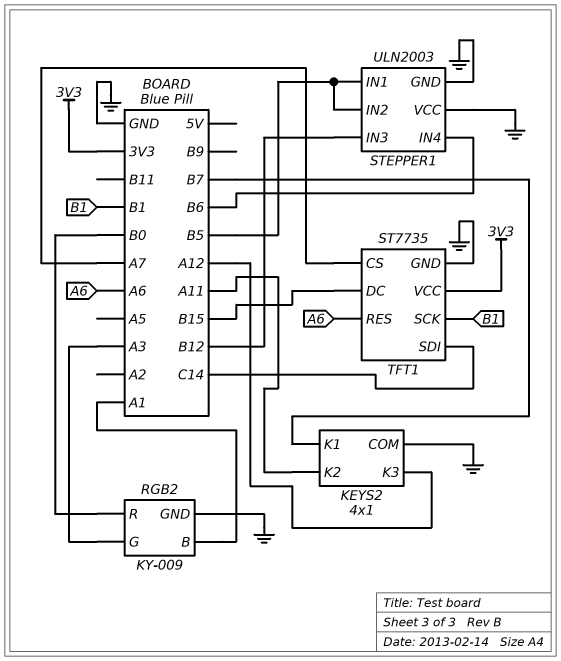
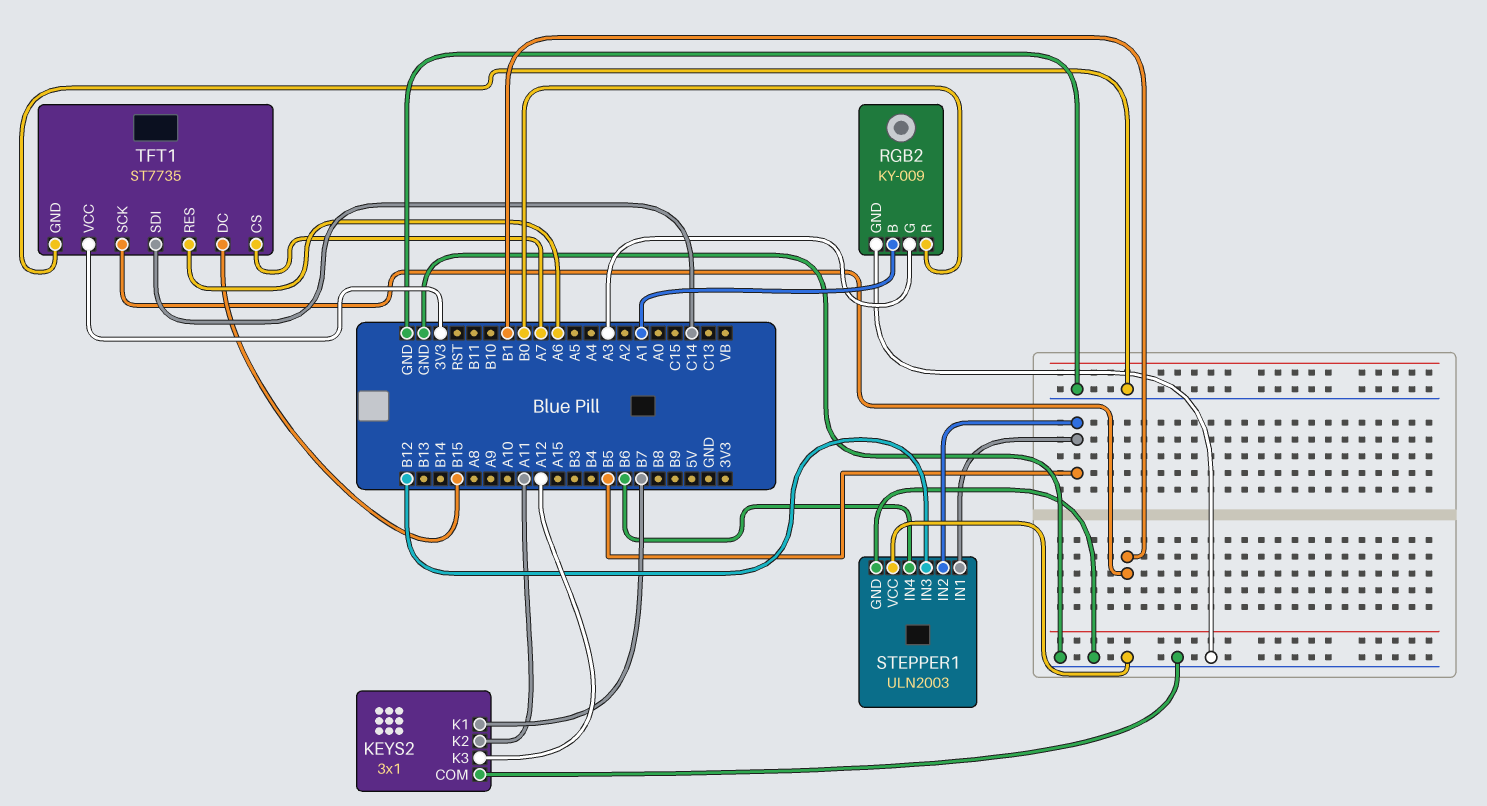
KEYS2: 4x1 -> 3x1

